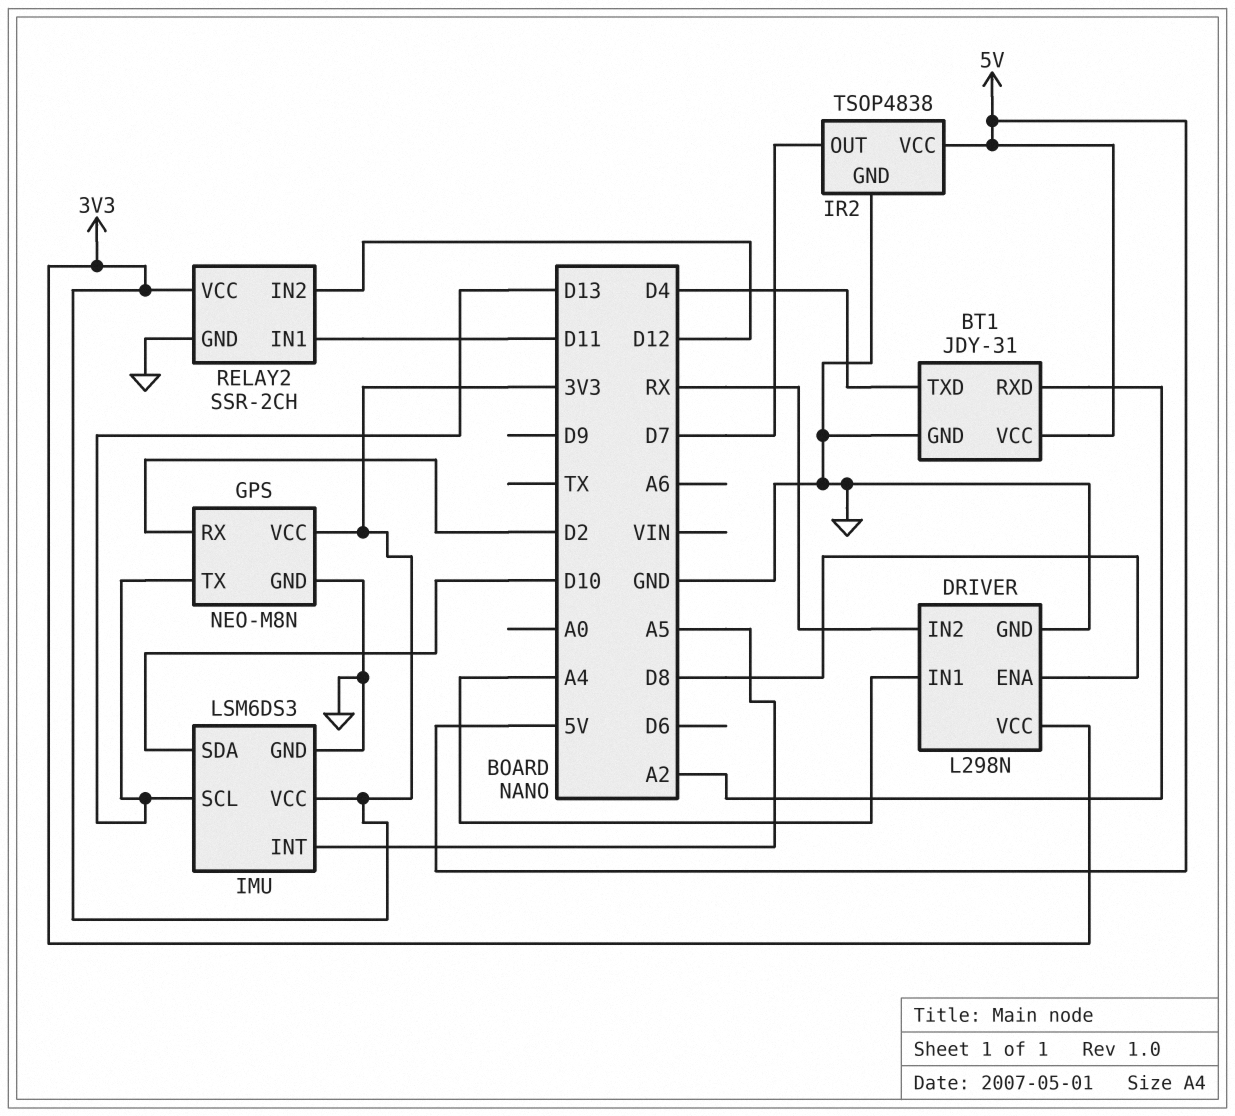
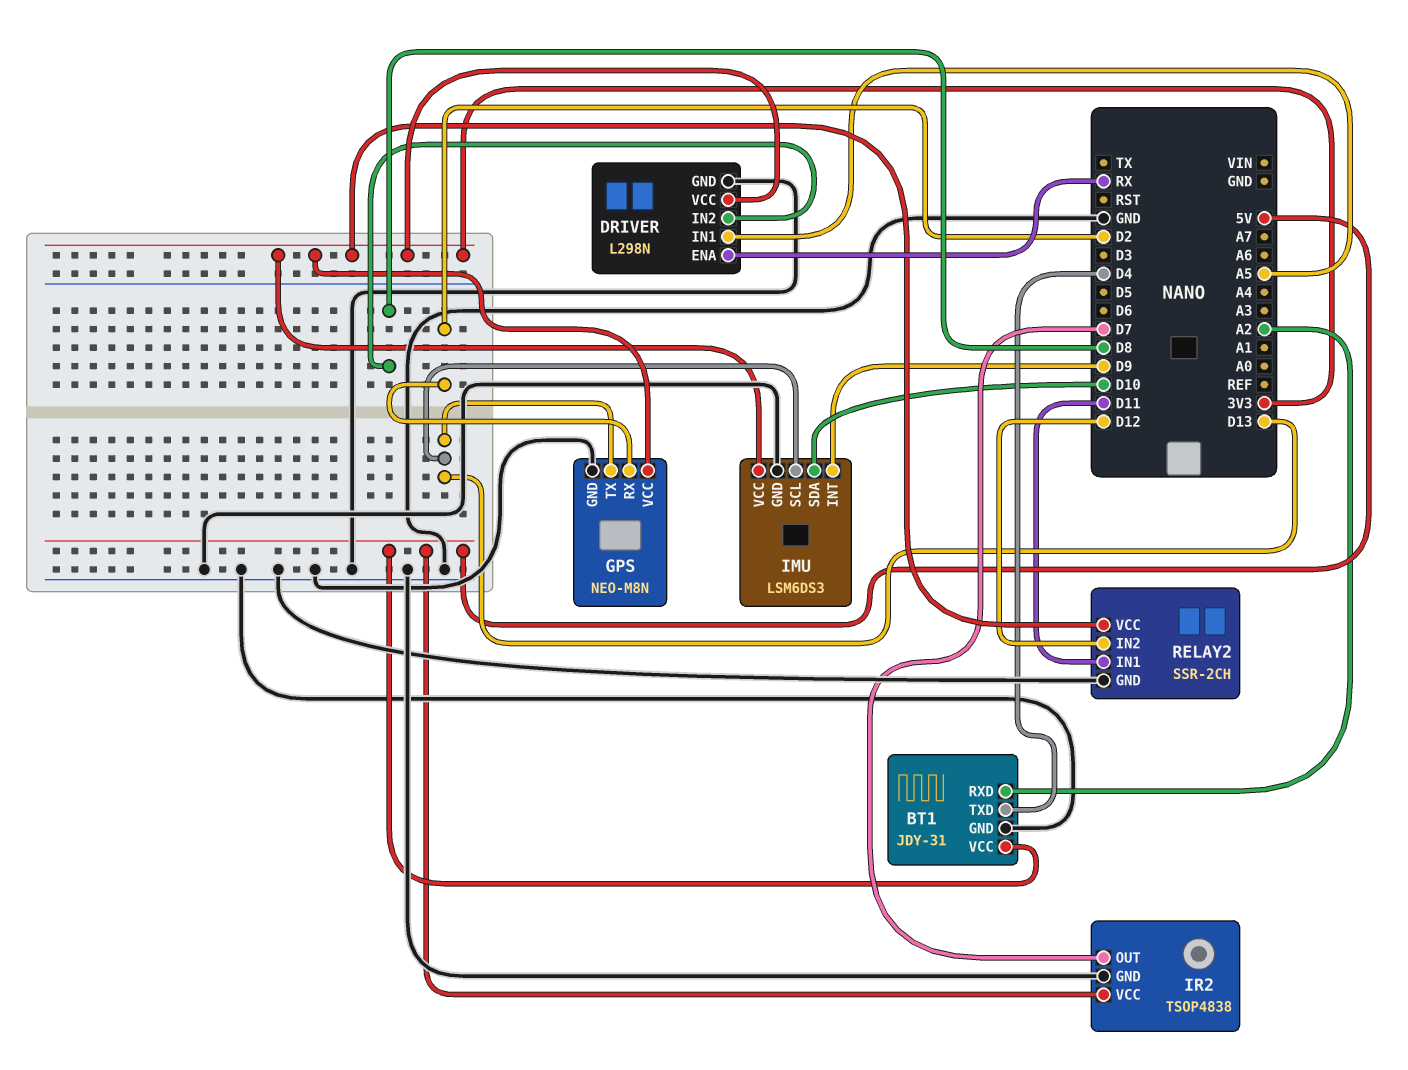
DRIVER pin ENA: D8 -> RX
DRIVER pin IN1: A4 -> A5
DRIVER pin IN2: RX -> D8
IMU pin INT: A5 -> D9

